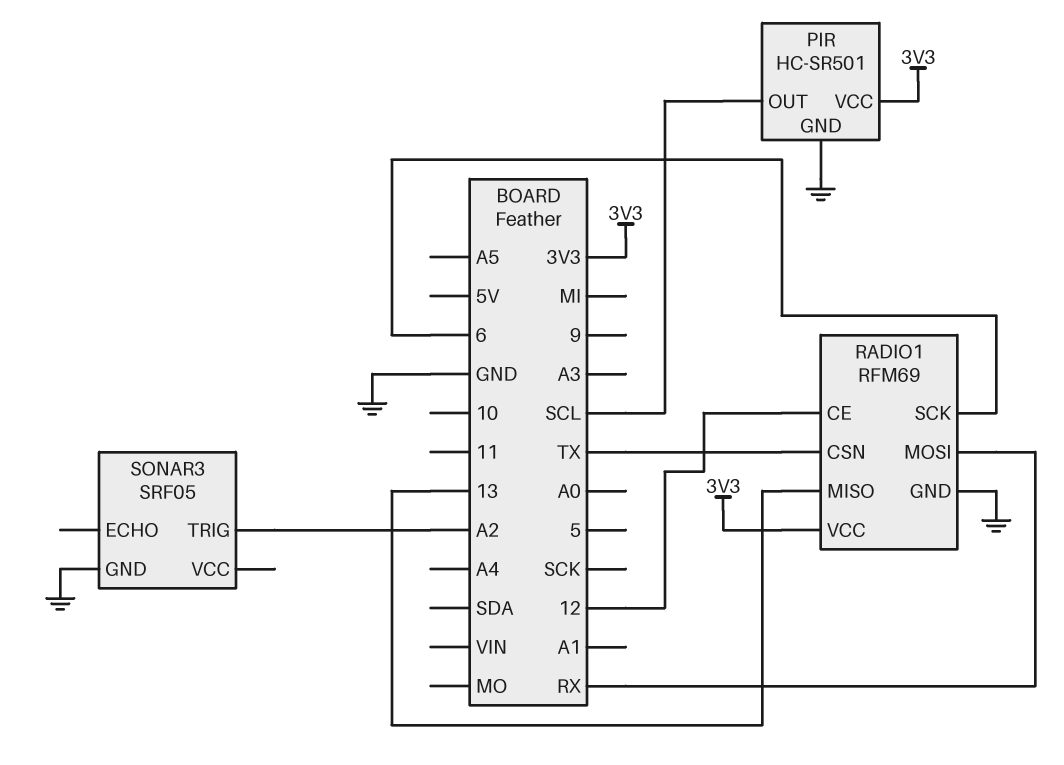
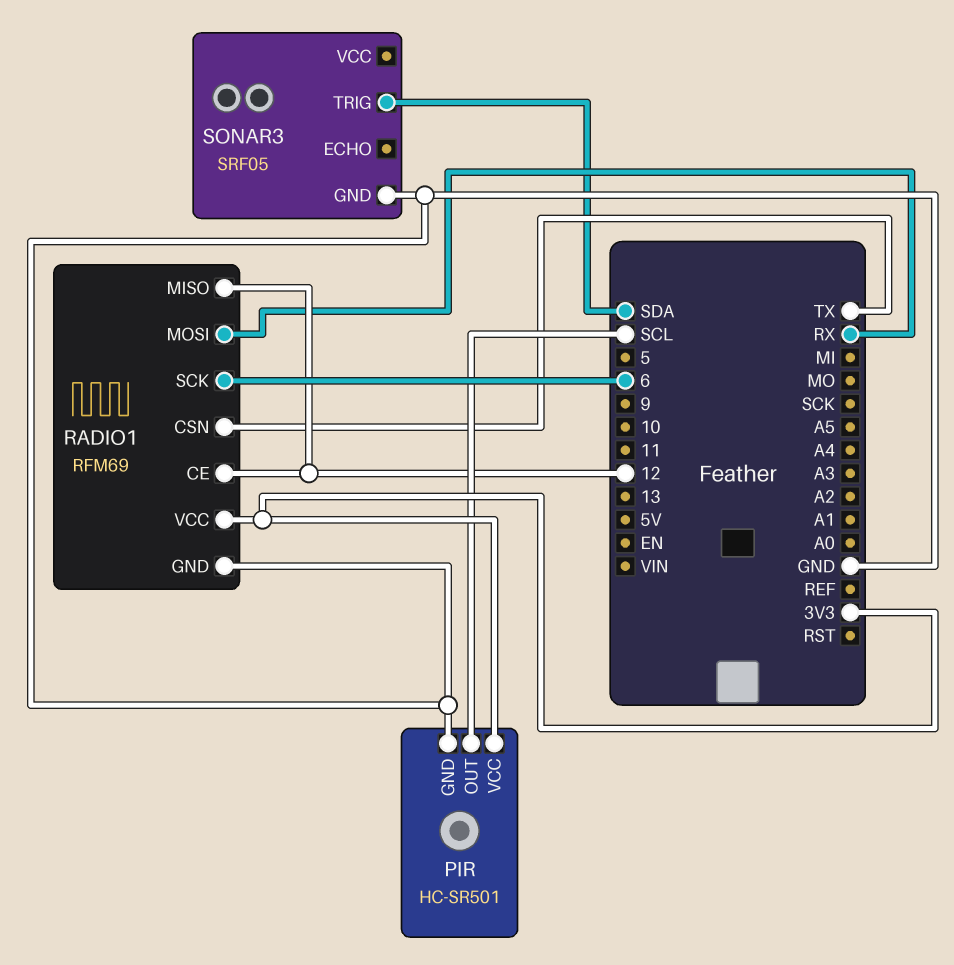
RADIO1 pin MISO: 13 -> 12
SONAR3 pin TRIG: A2 -> SDA

